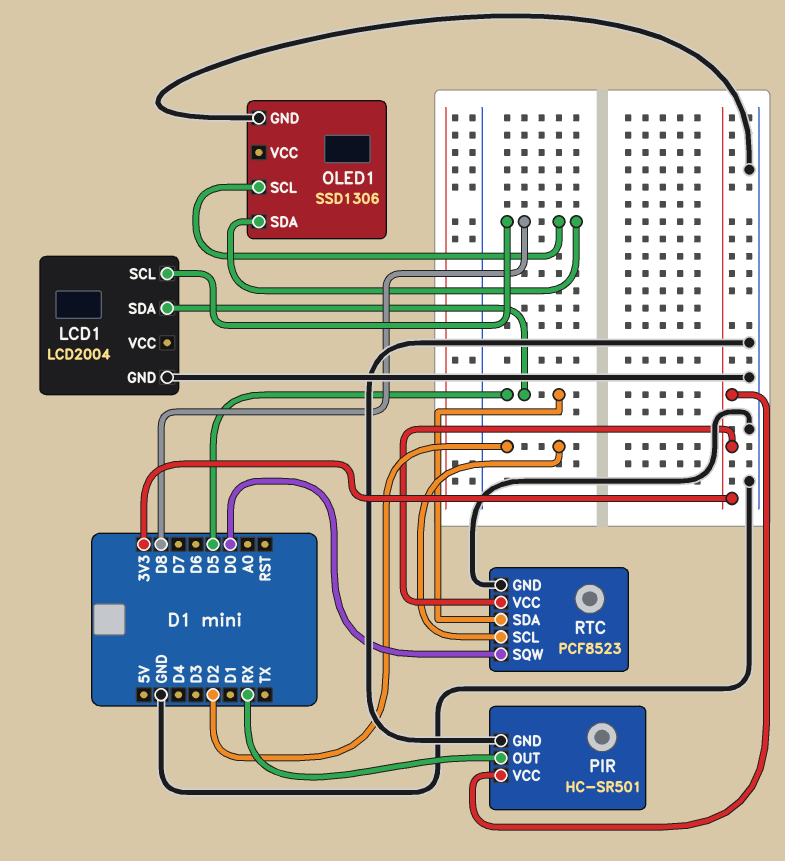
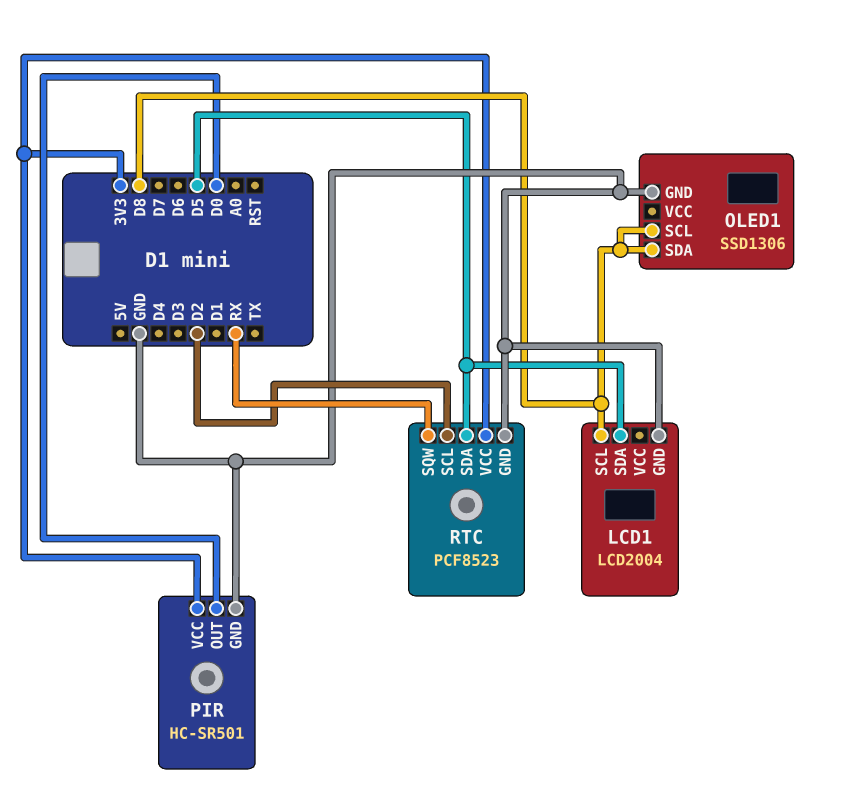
PIR pin OUT: RX -> D0
RTC pin SQW: D0 -> RX

